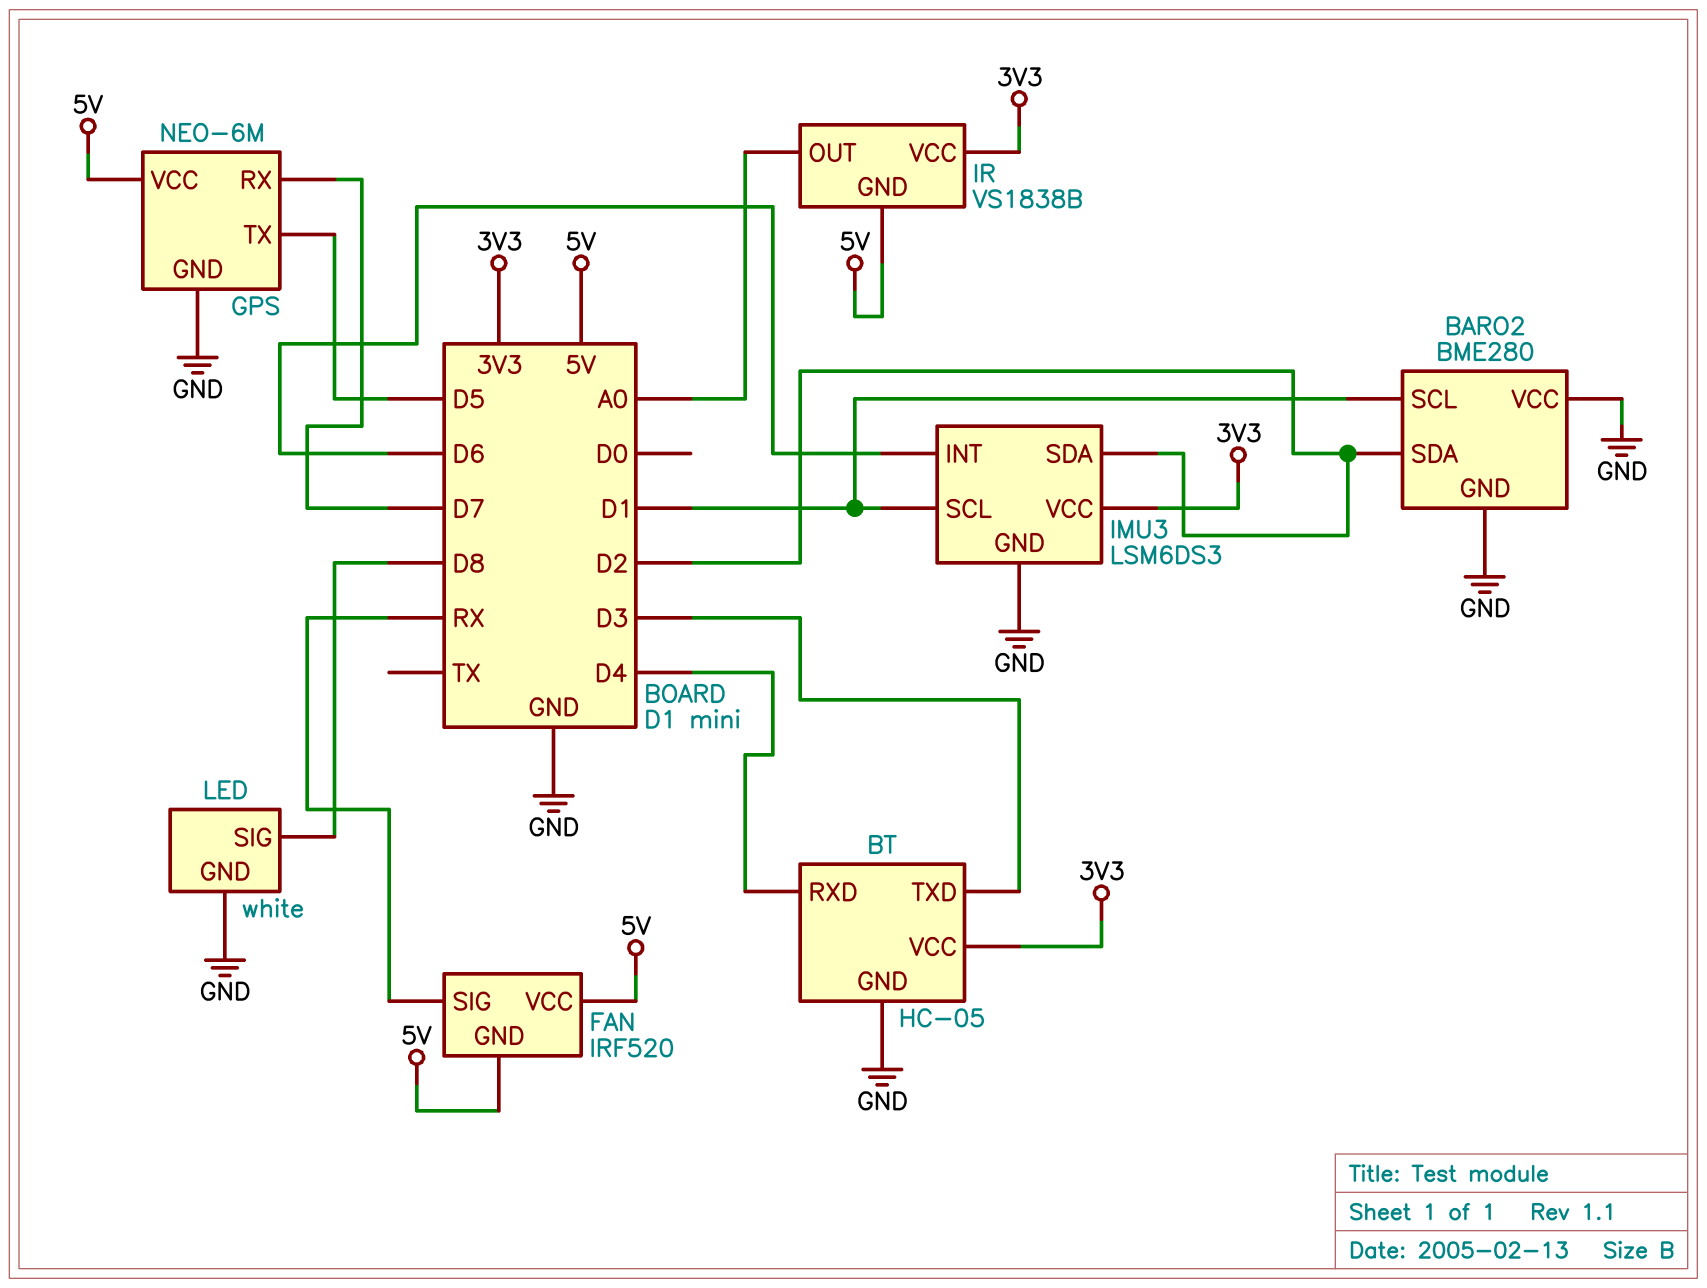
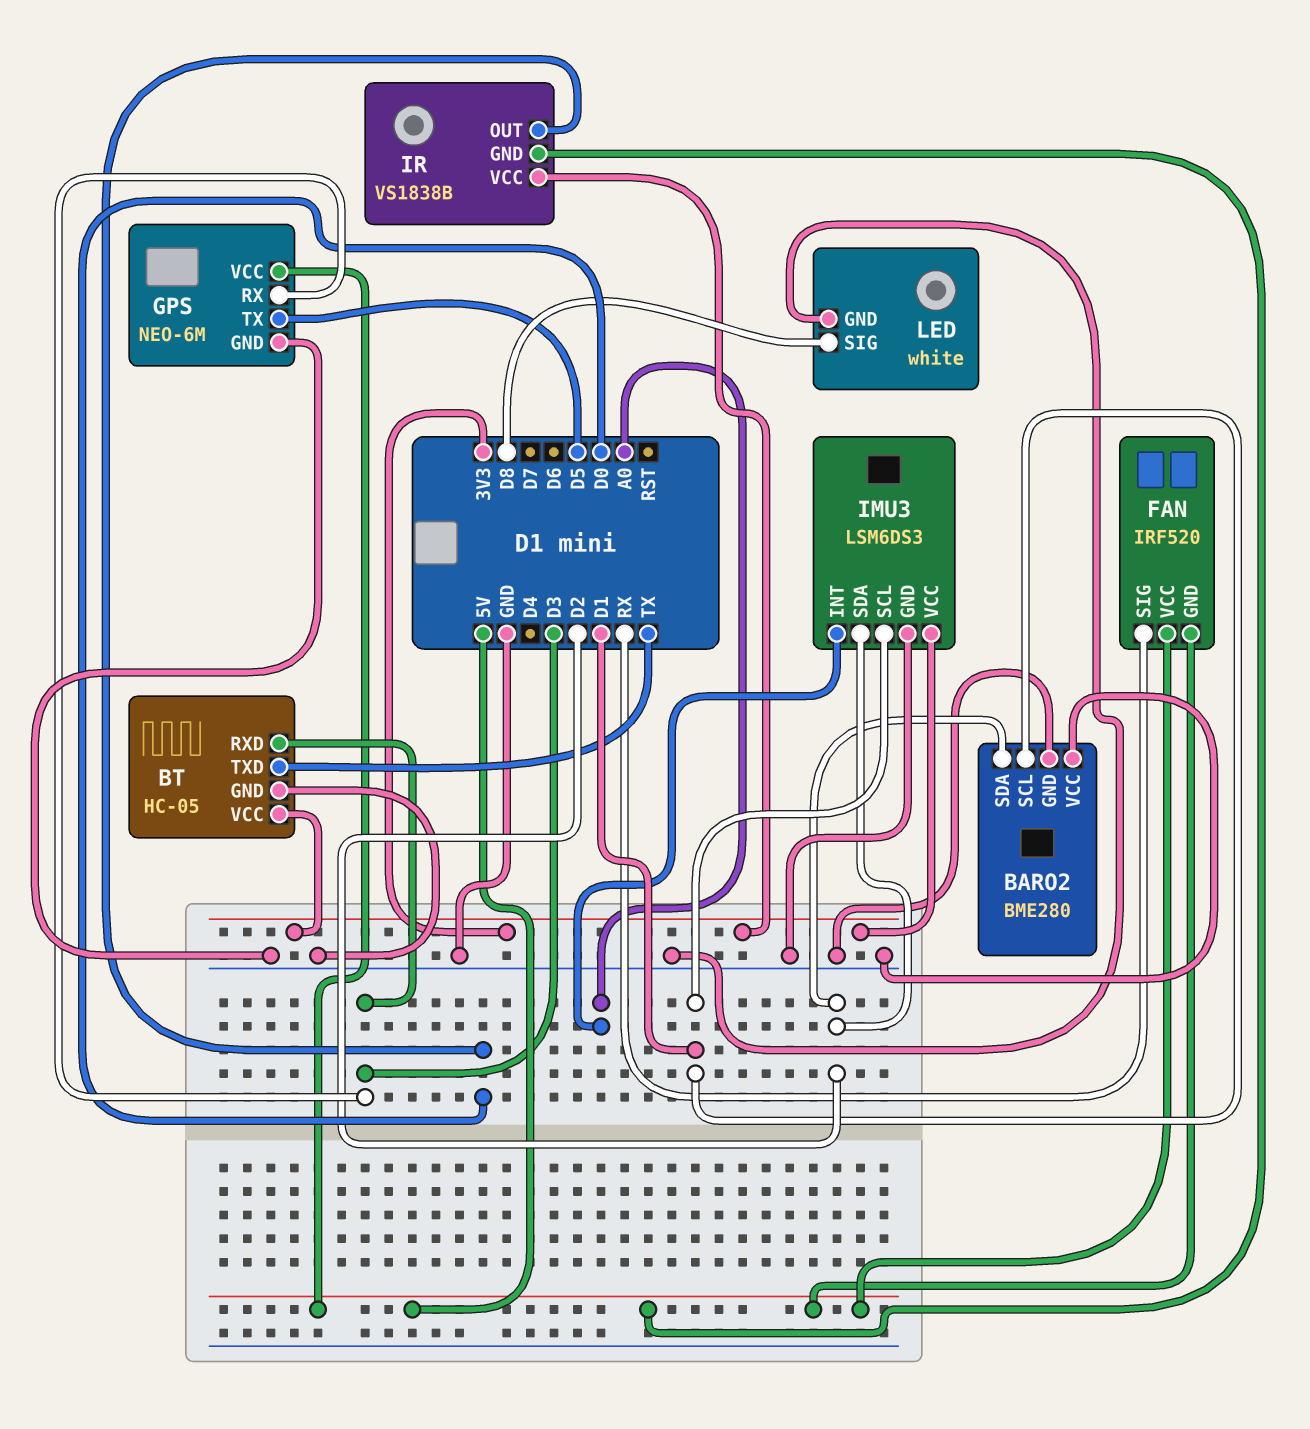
BT pin RXD: D4 -> D3
BT pin TXD: D3 -> TX
GPS pin RX: D7 -> D3
IMU3 pin INT: D6 -> A0
IR pin OUT: A0 -> D0

